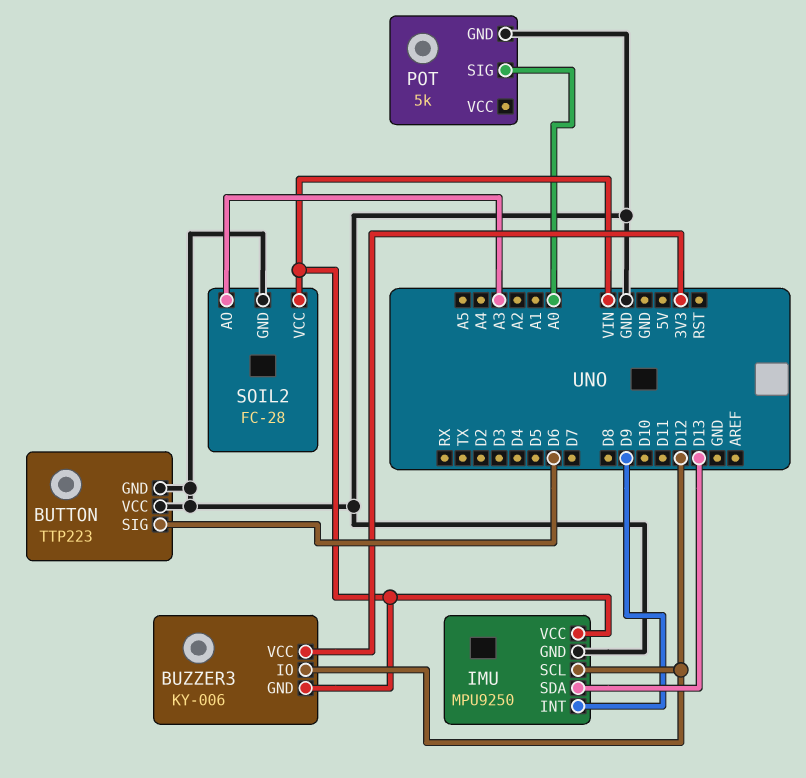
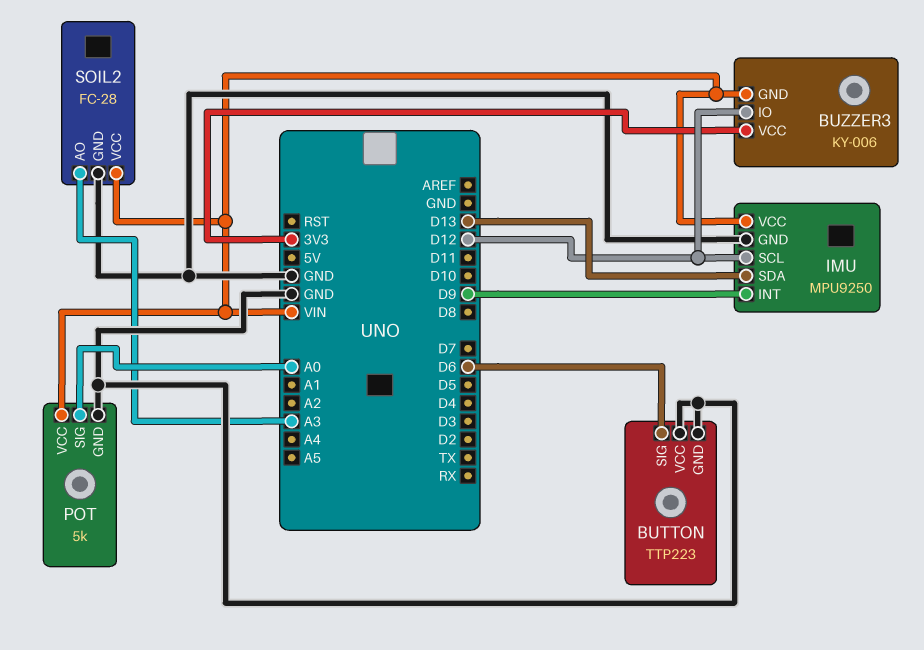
POT pin VCC: none -> VIN

